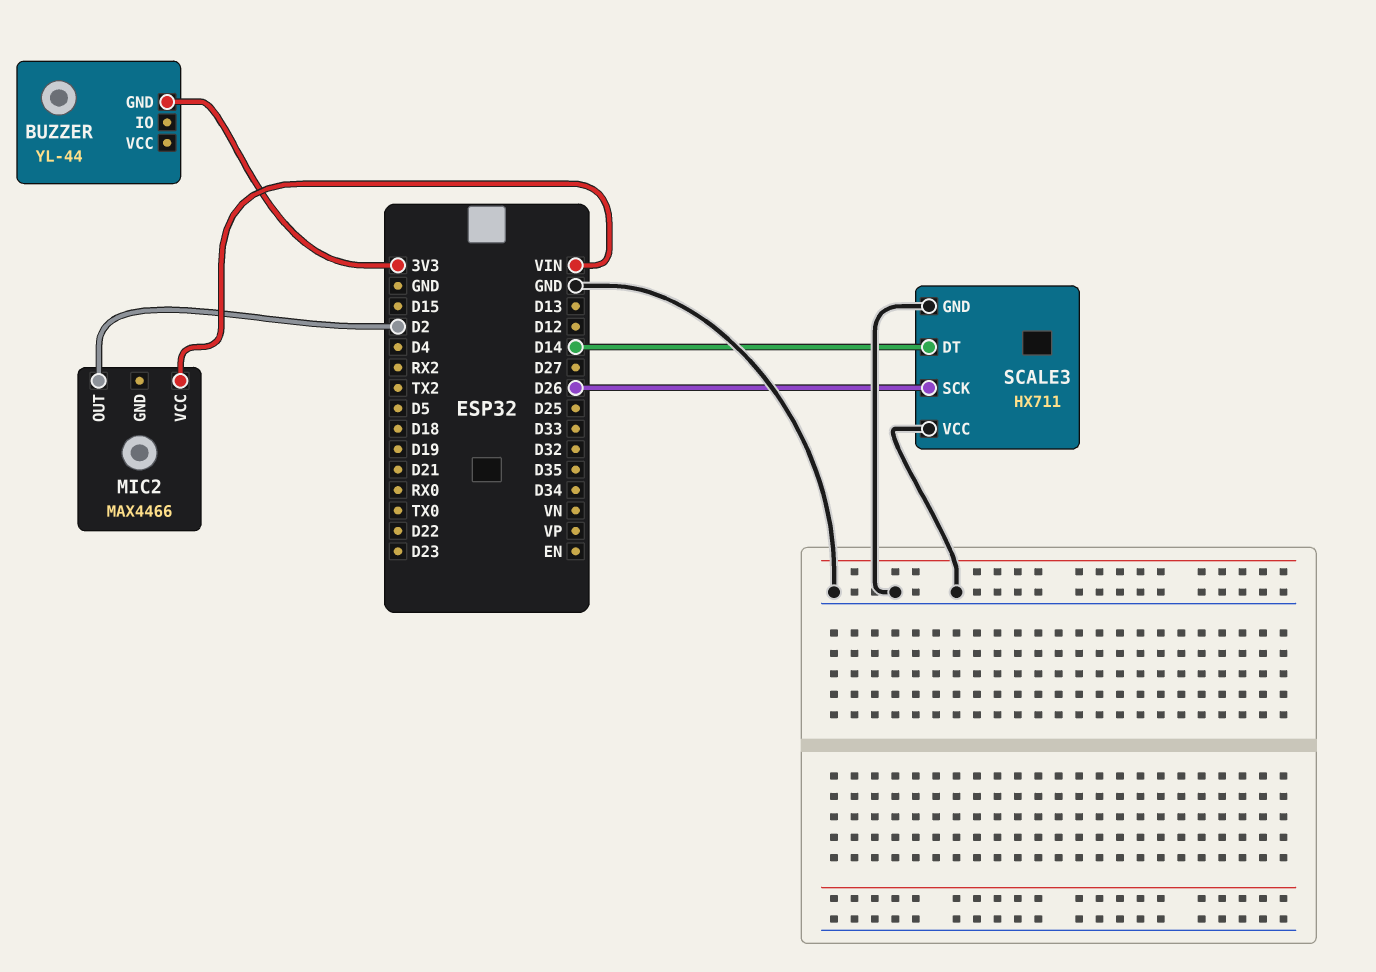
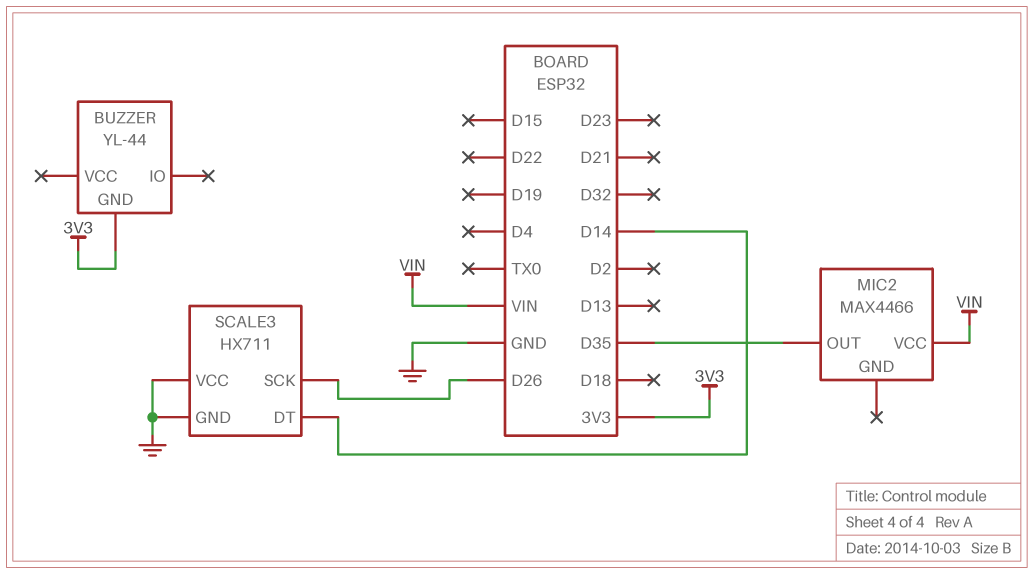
MIC2 pin OUT: D2 -> D35

